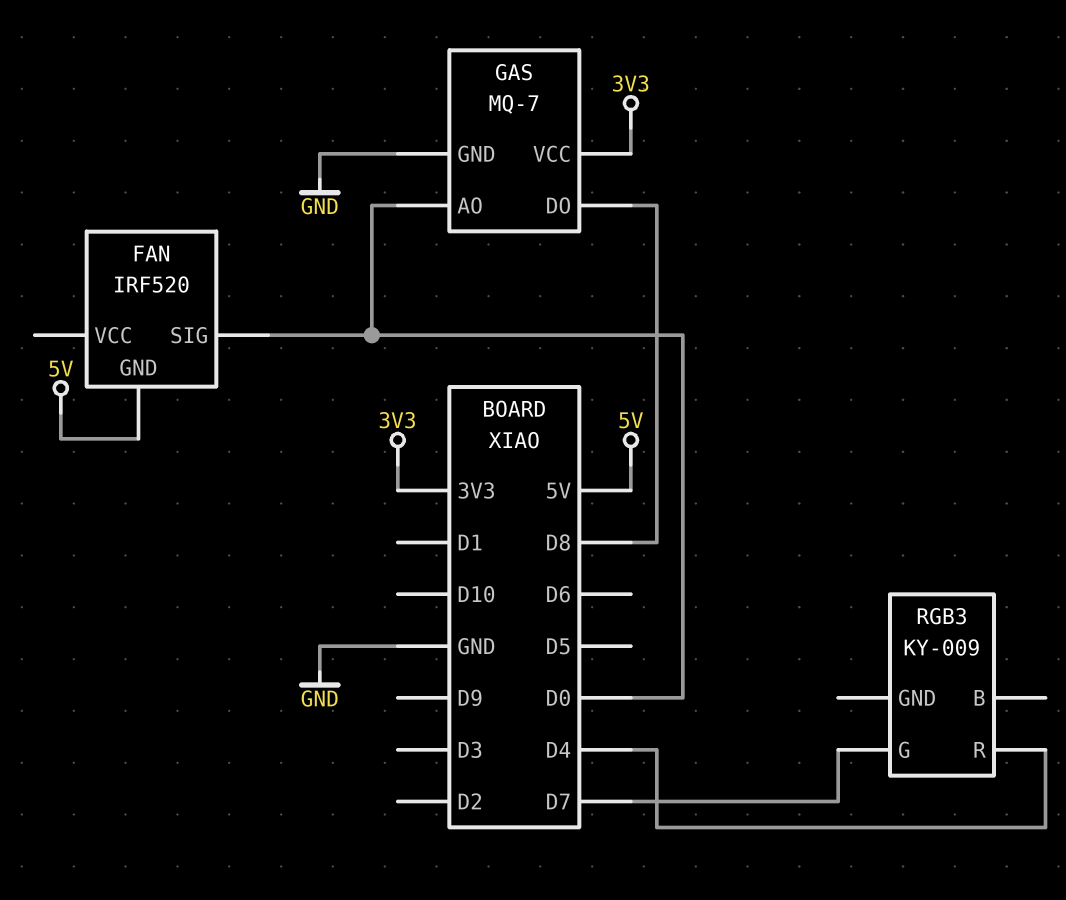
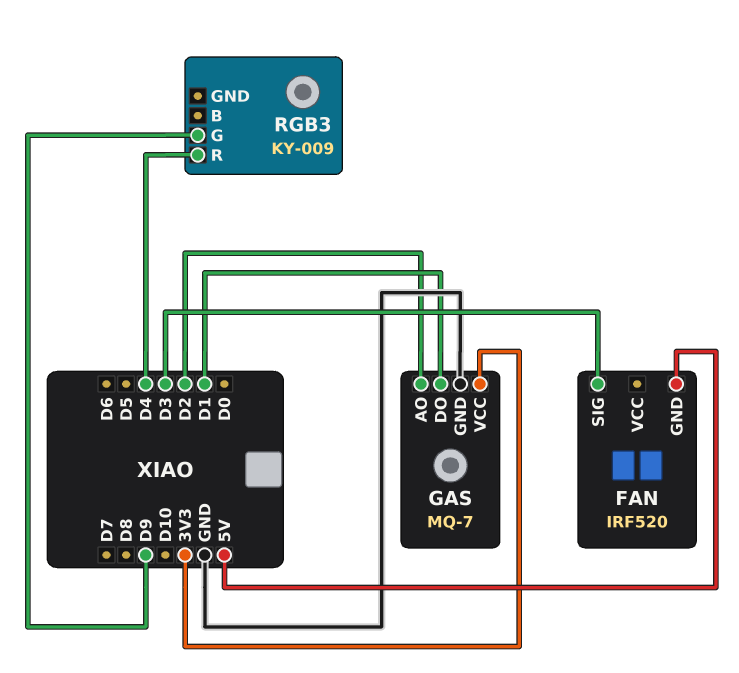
FAN pin SIG: D0 -> D3
GAS pin AO: D0 -> D2
GAS pin DO: D8 -> D1
RGB3 pin G: D7 -> D9

